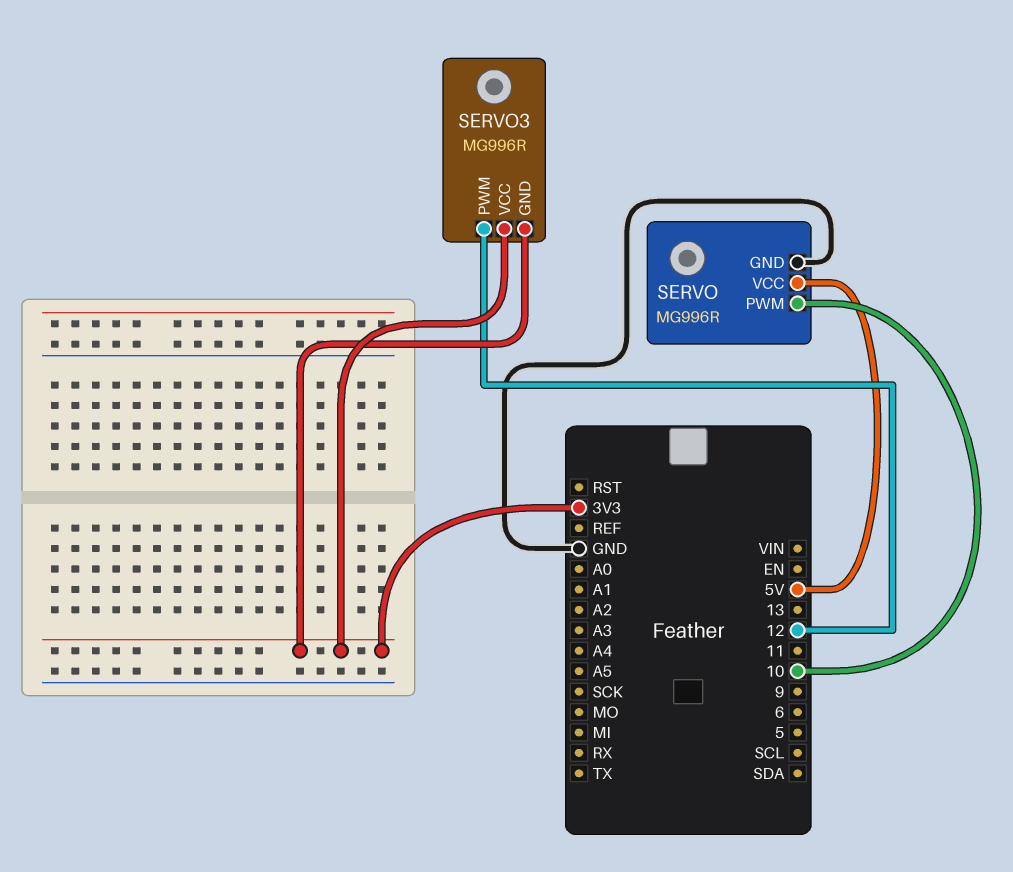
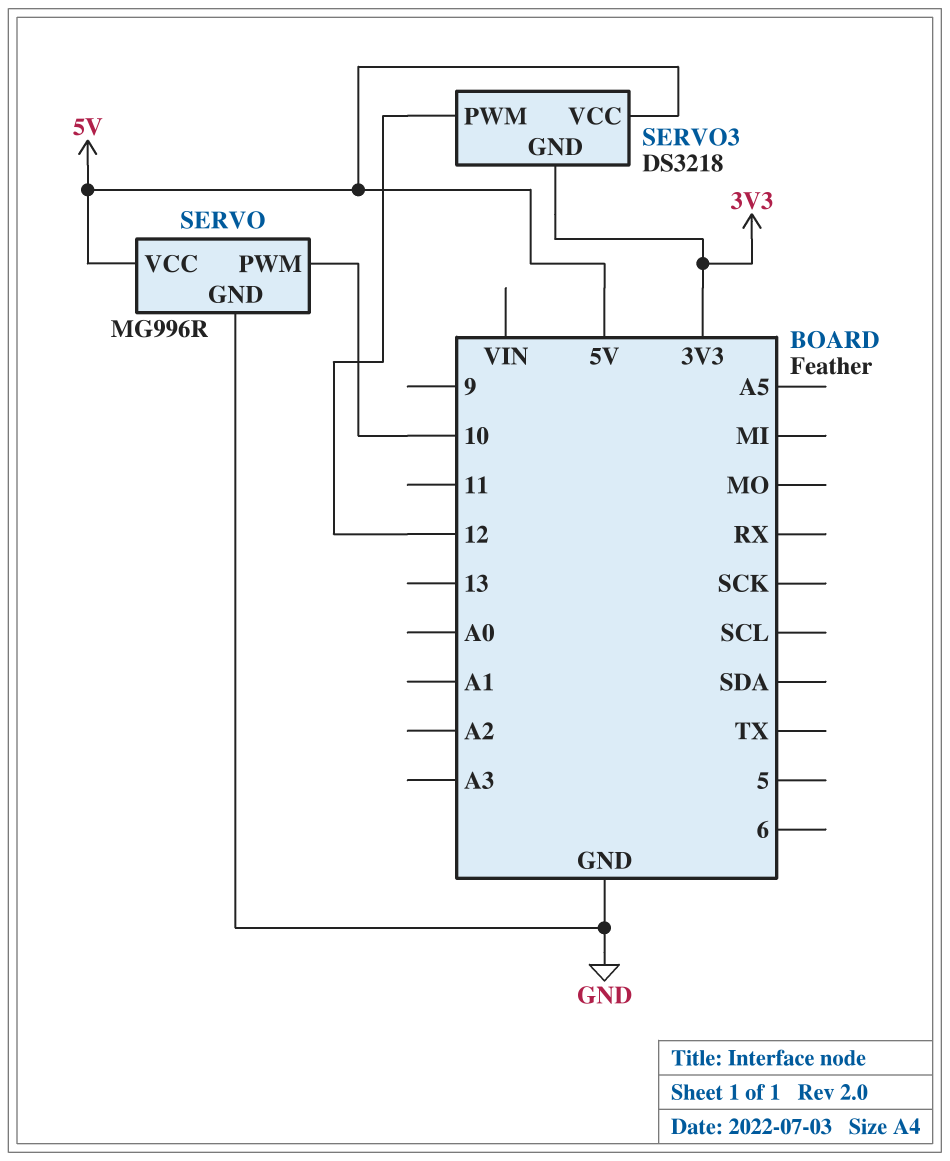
SERVO3: MG996R -> DS3218
SERVO3 pin VCC: 3V3 -> 5V

